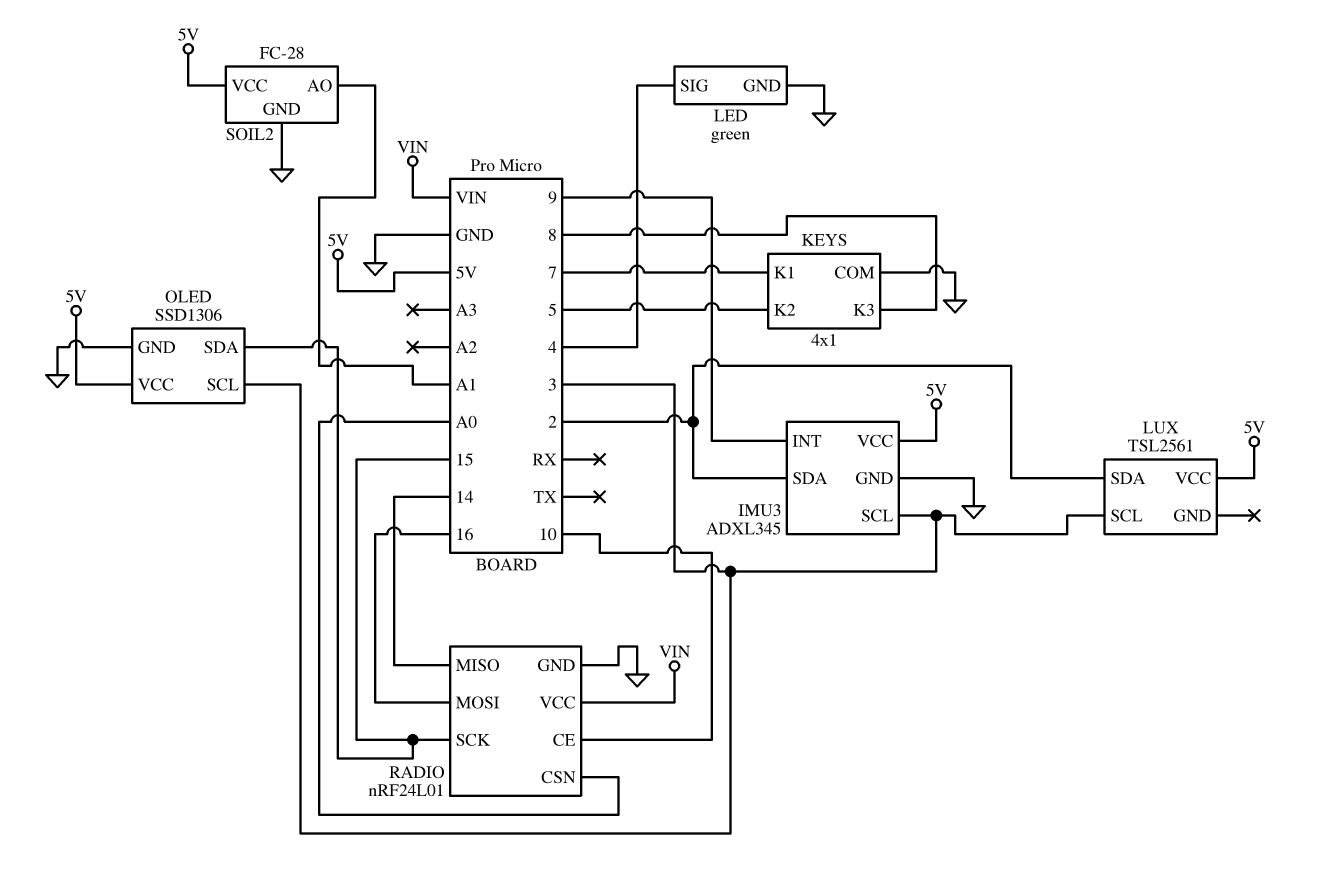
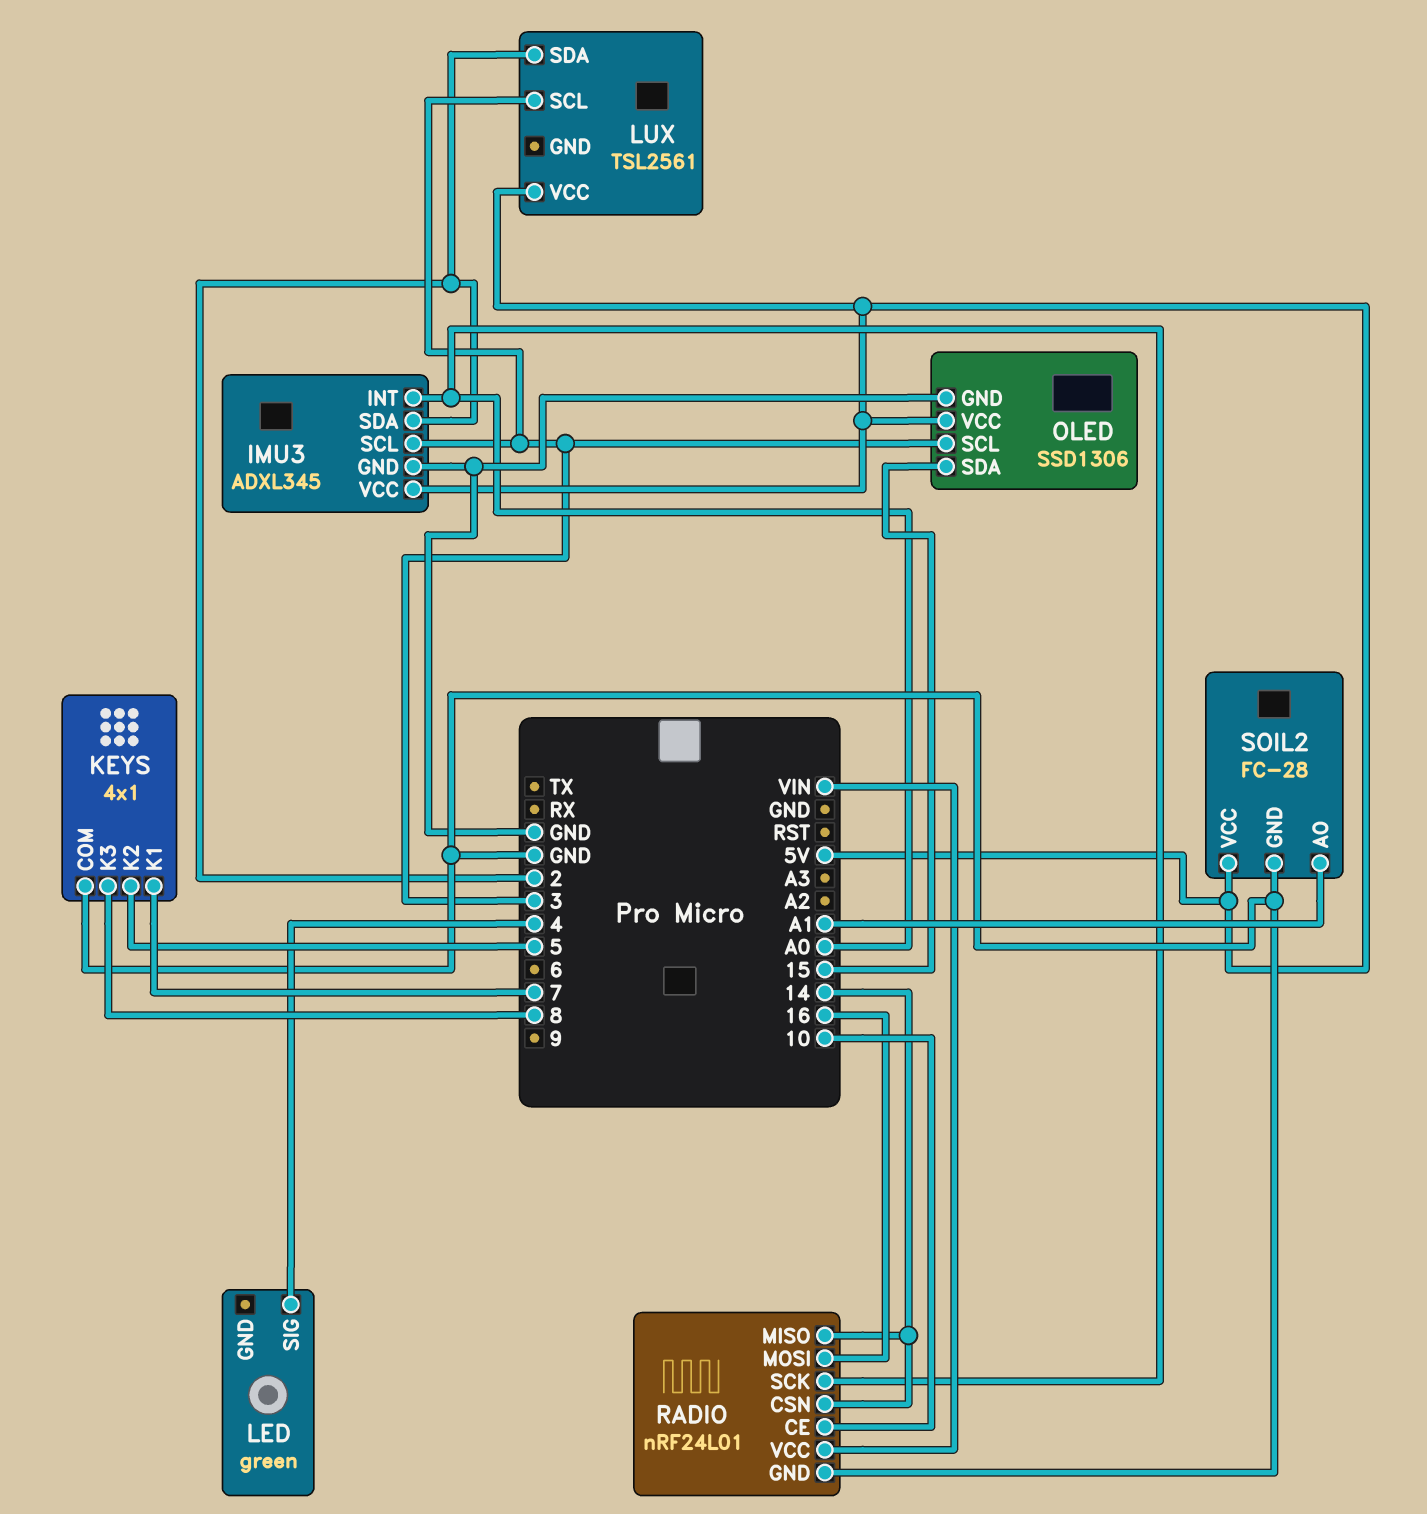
IMU3 pin INT: 9 -> A0
LED pin GND: GND -> none
RADIO pin CSN: A0 -> 14
RADIO pin SCK: 15 -> A0

